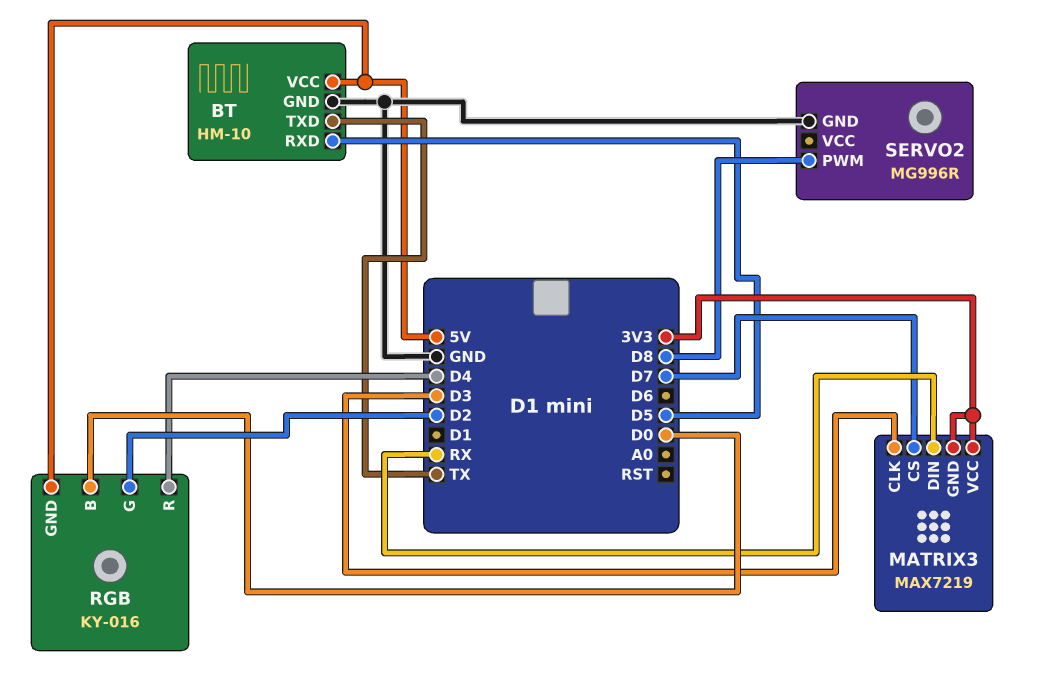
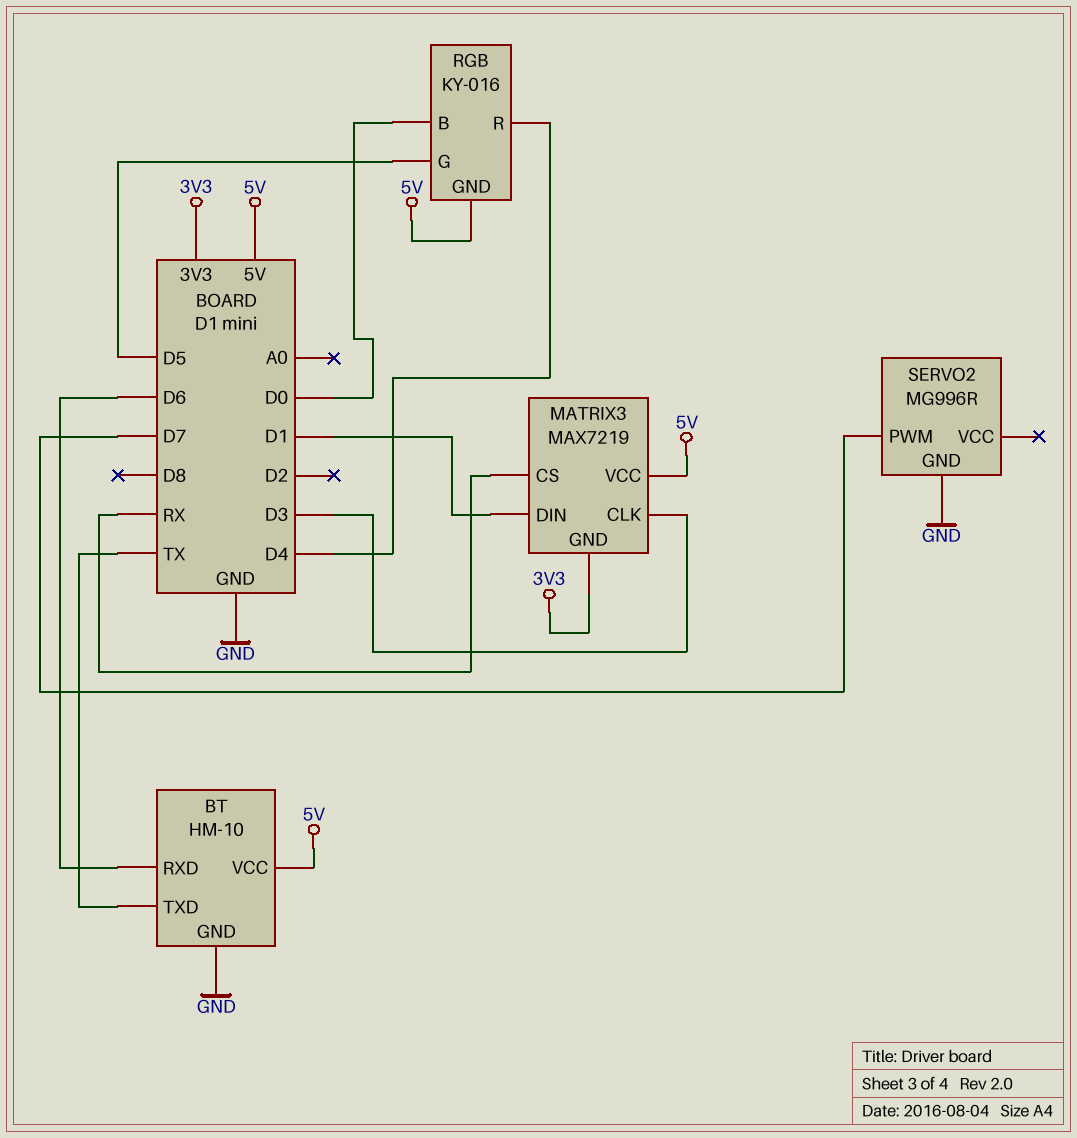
BT pin RXD: D5 -> D6
MATRIX3 pin CS: D7 -> RX
MATRIX3 pin DIN: RX -> D1
MATRIX3 pin VCC: 3V3 -> 5V
RGB pin G: D2 -> D5
SERVO2 pin PWM: D8 -> D7

